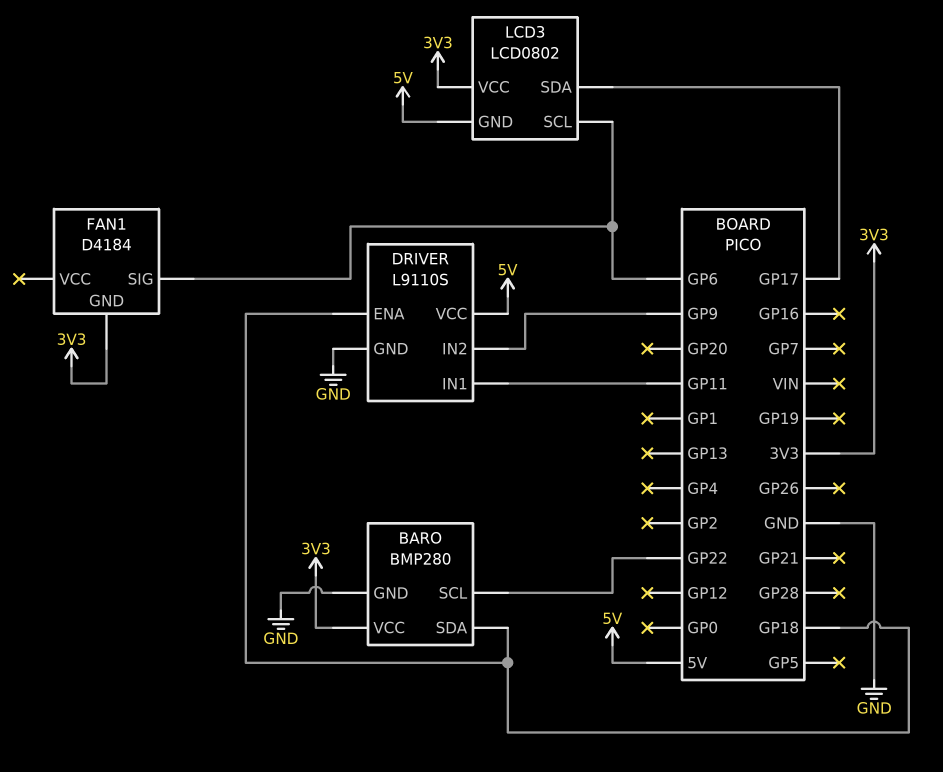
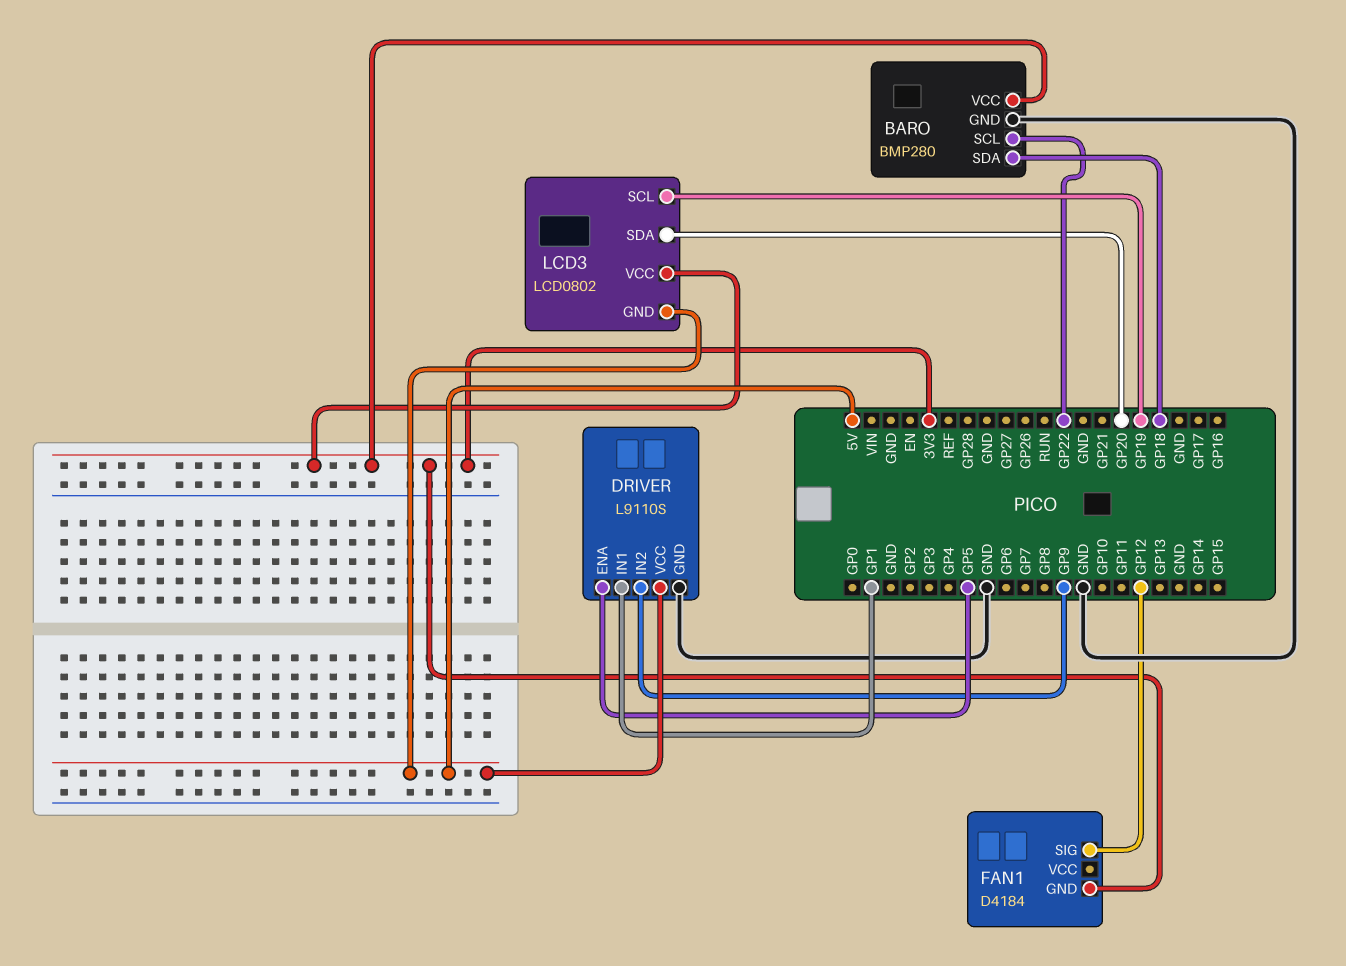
DRIVER pin ENA: GP18 -> GP5
DRIVER pin IN1: GP11 -> GP1
FAN1 pin SIG: GP6 -> GP12
LCD3 pin SCL: GP6 -> GP19
LCD3 pin SDA: GP17 -> GP20

